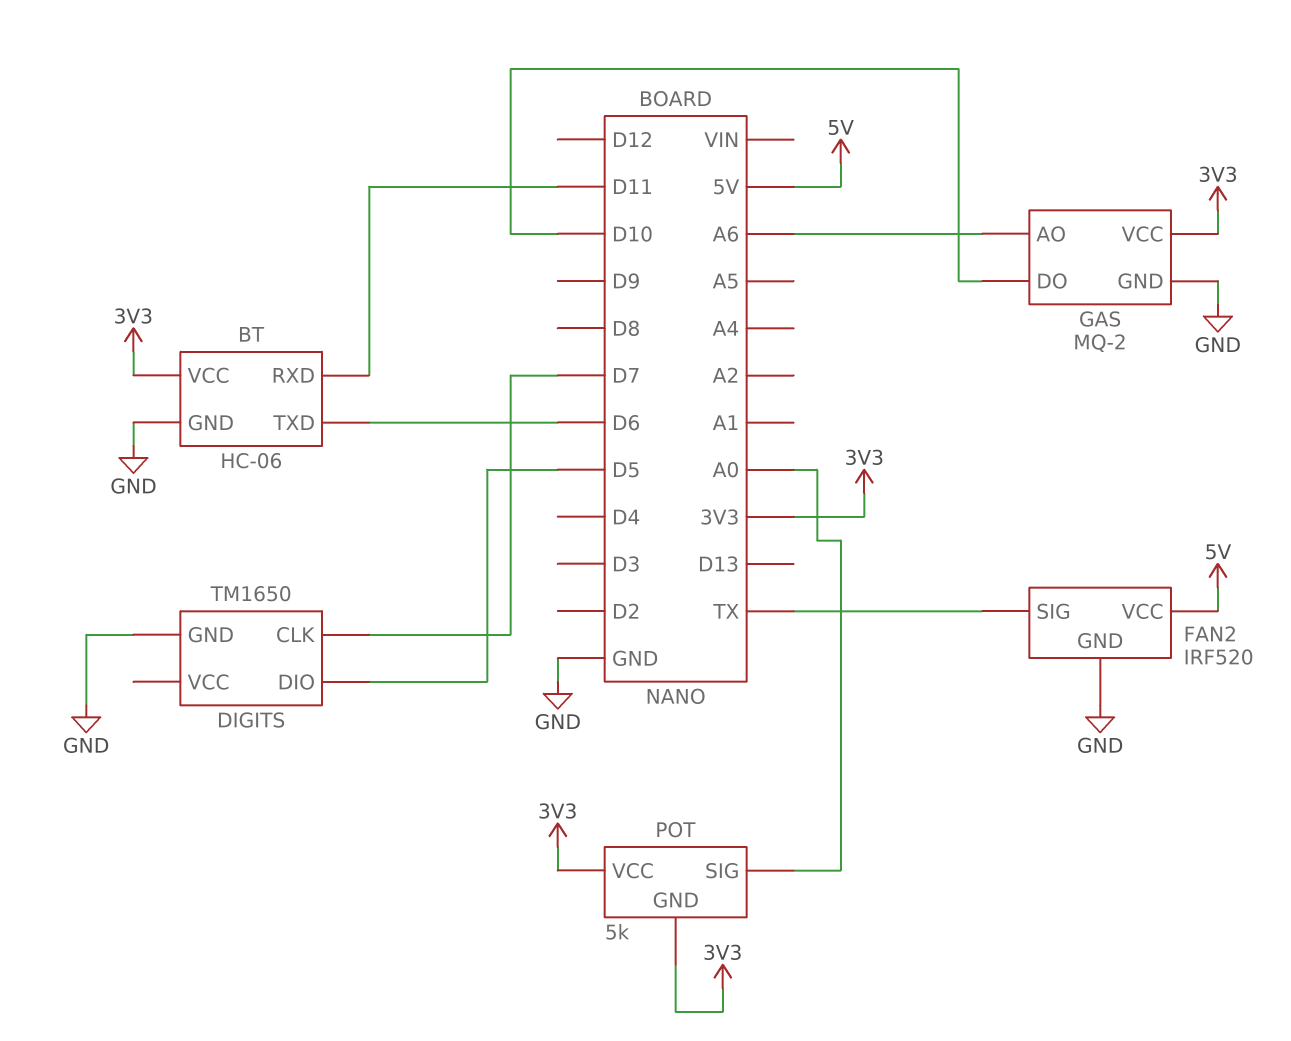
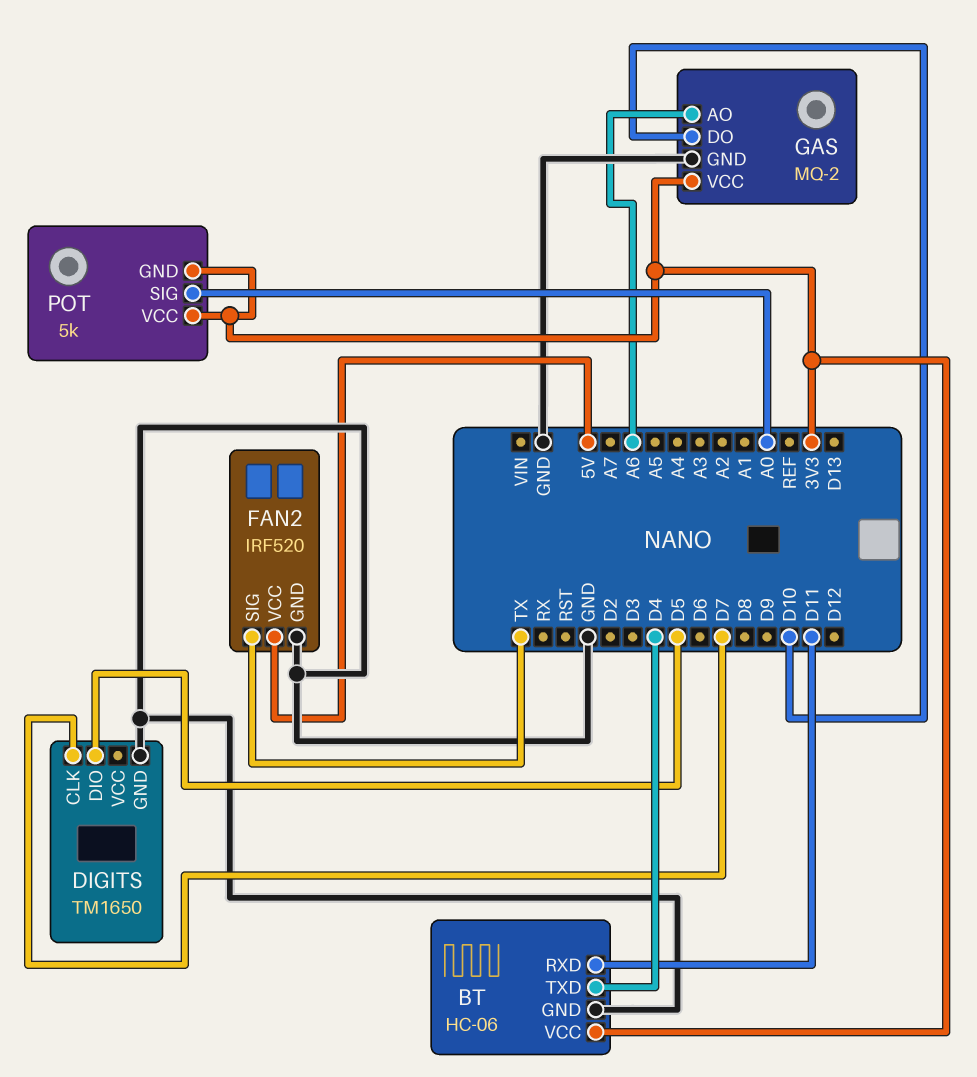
BT pin TXD: D6 -> D4

